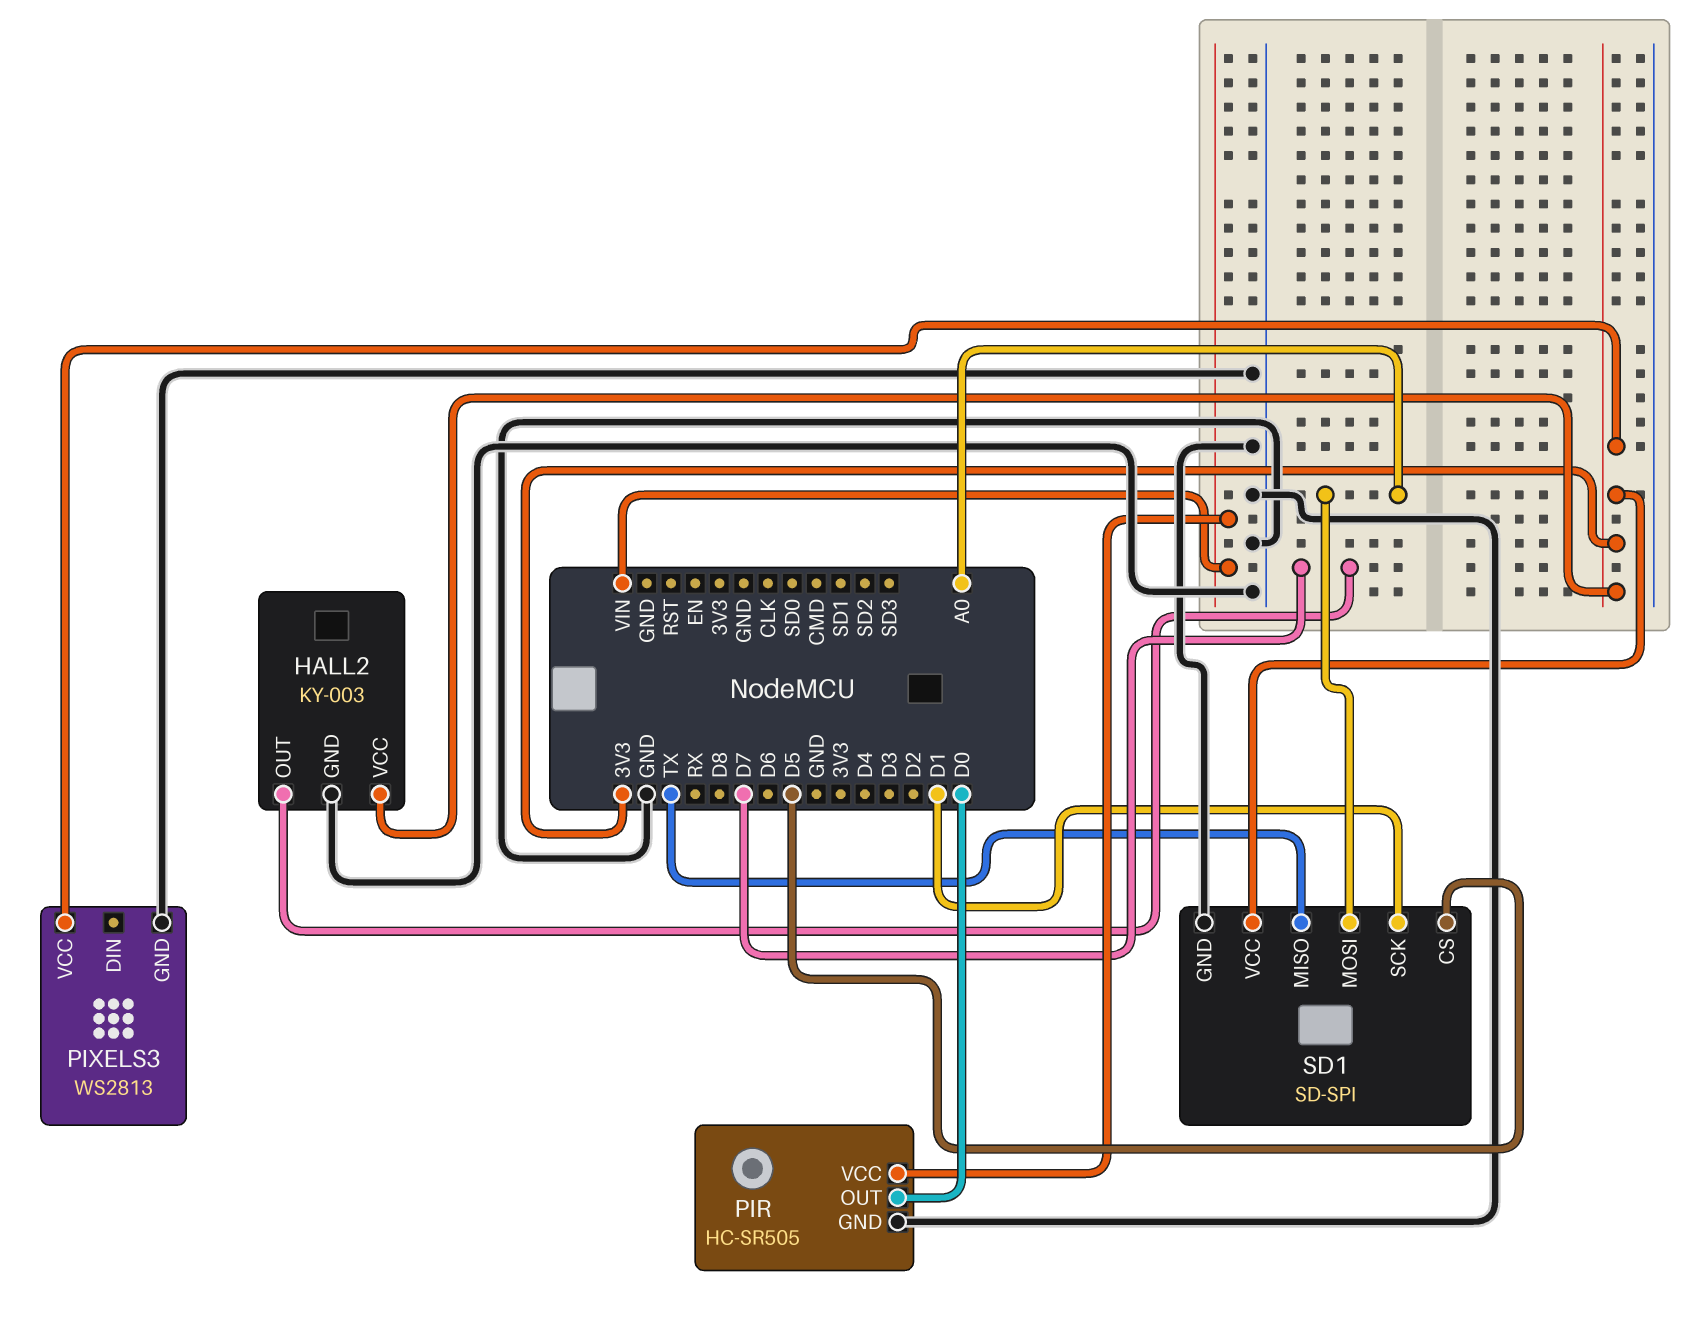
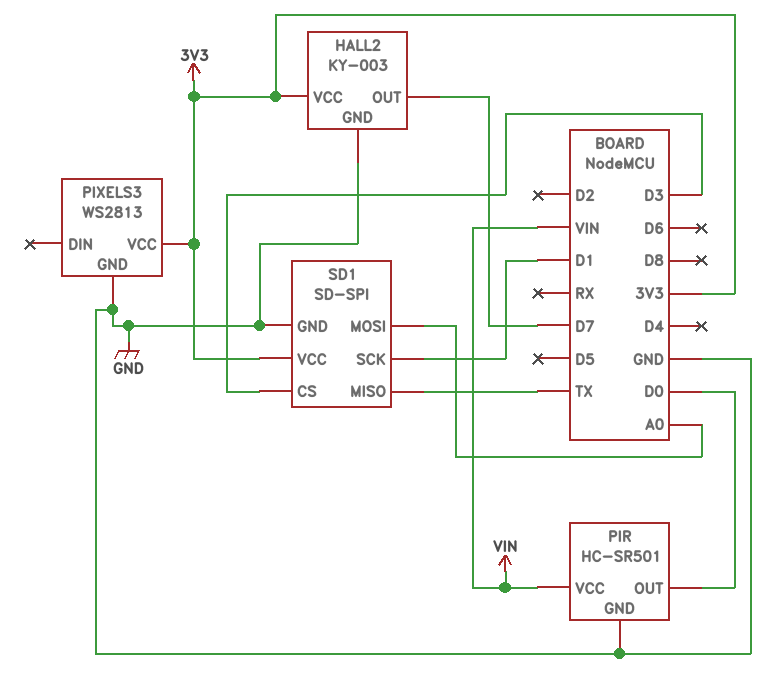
PIR: HC-SR505 -> HC-SR501
SD1 pin CS: D5 -> D3

